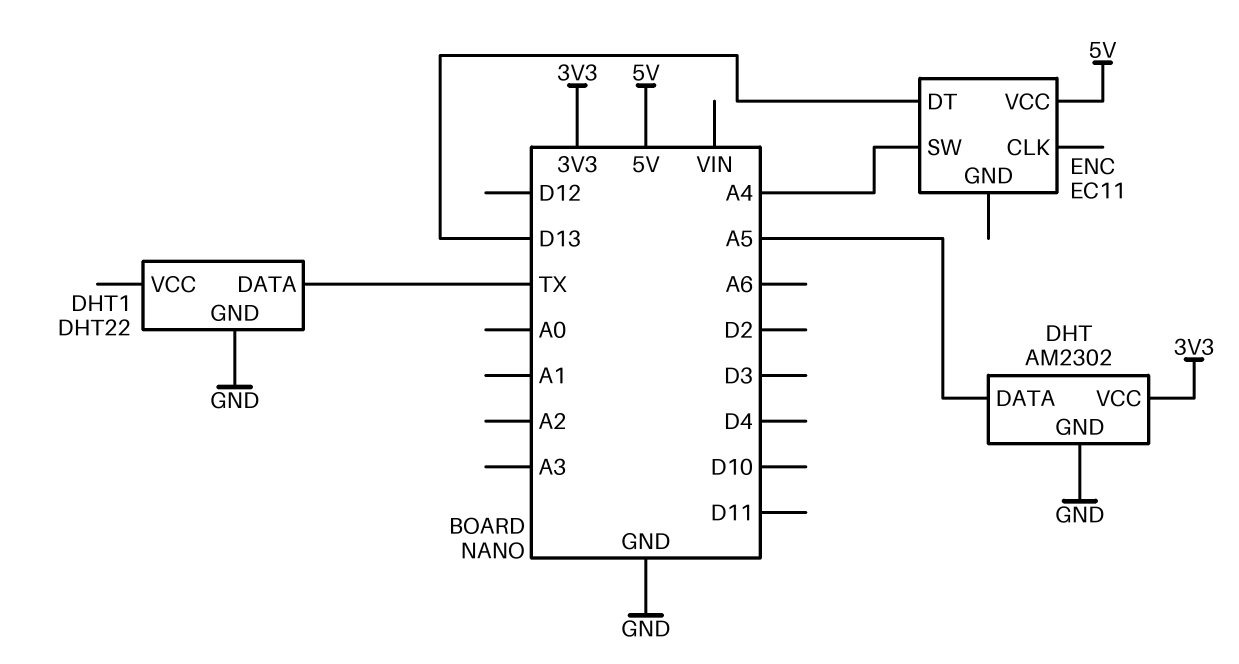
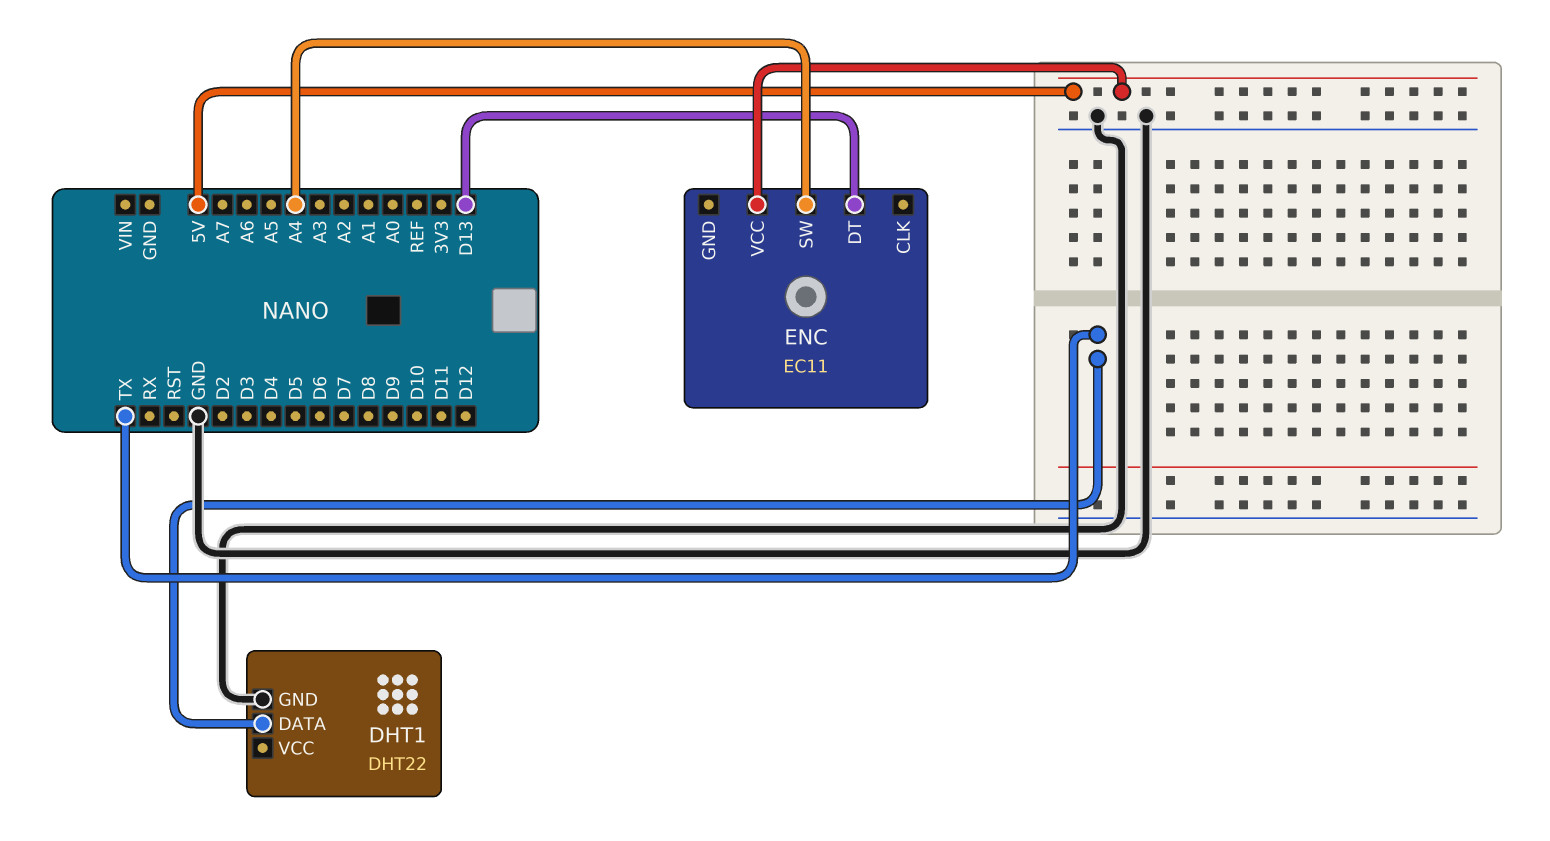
DHT: AM2302 -> none
DHT pin DATA: A5 -> none
DHT pin GND: GND -> none
DHT pin VCC: 3V3 -> none

